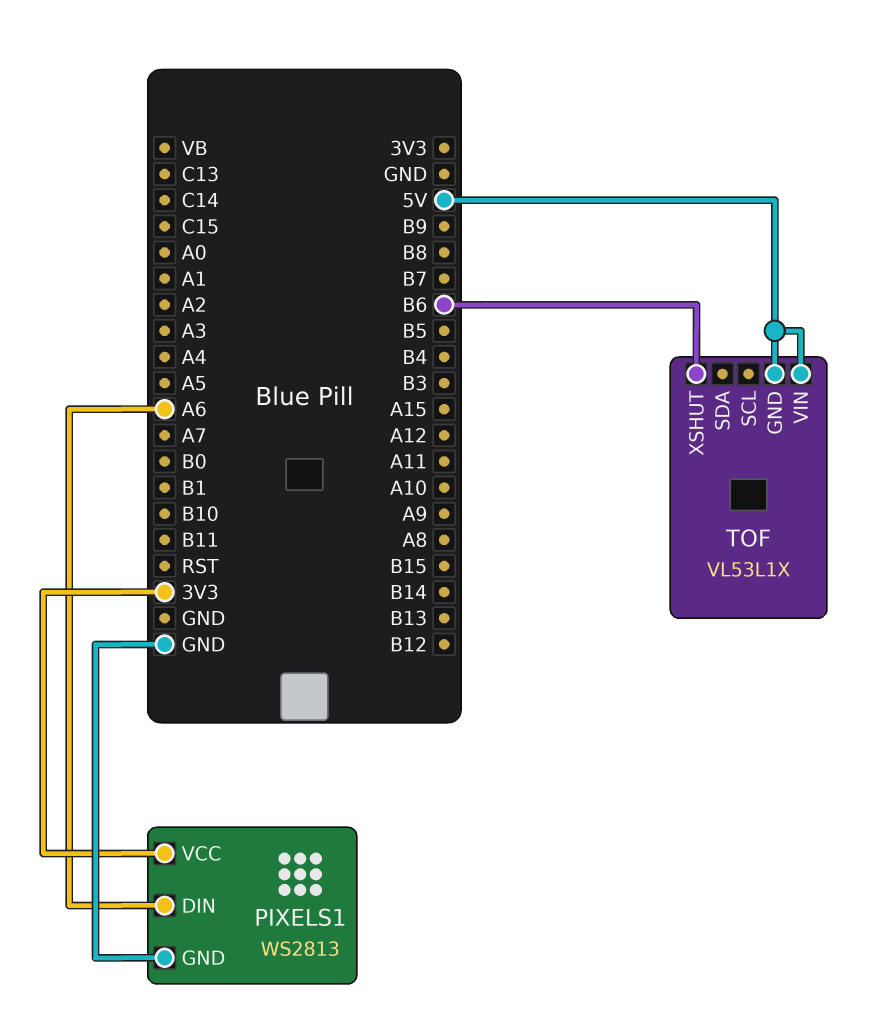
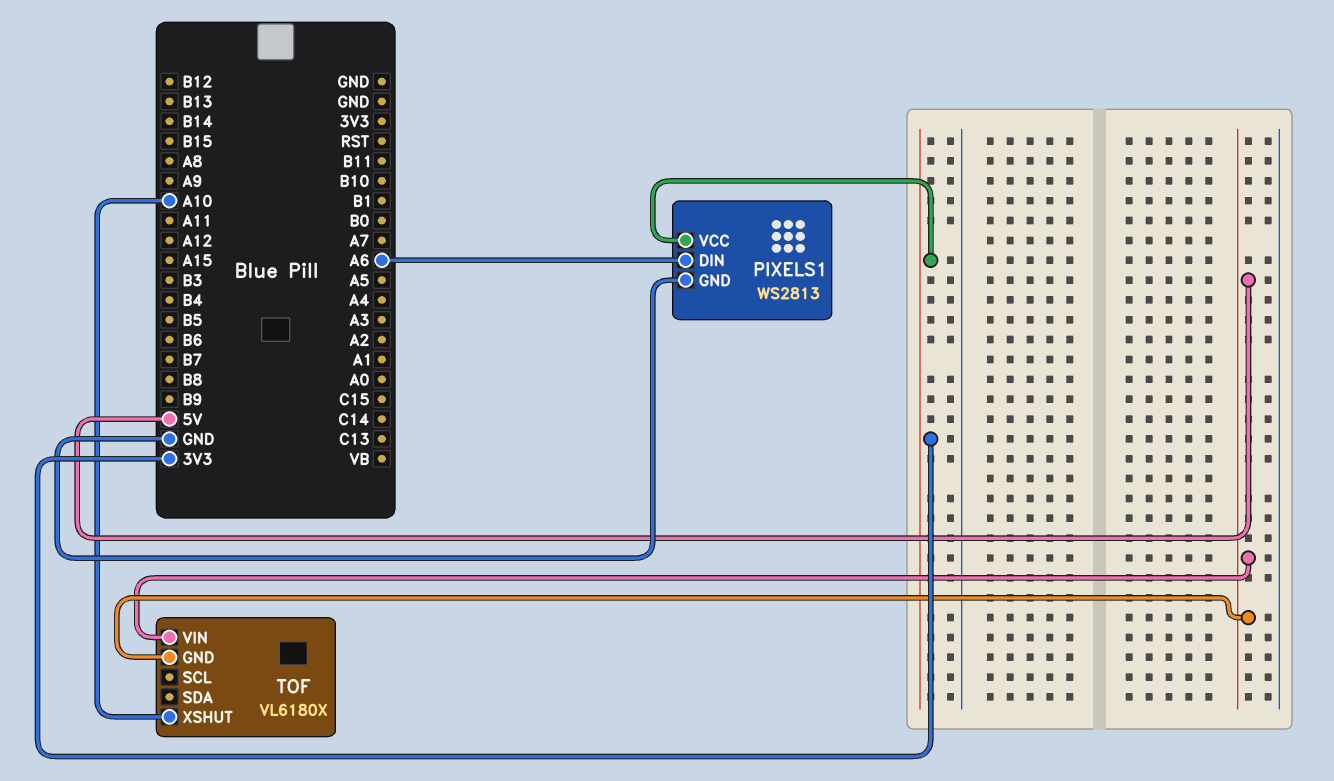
TOF: VL53L1X -> VL6180X
TOF pin XSHUT: B6 -> A10

